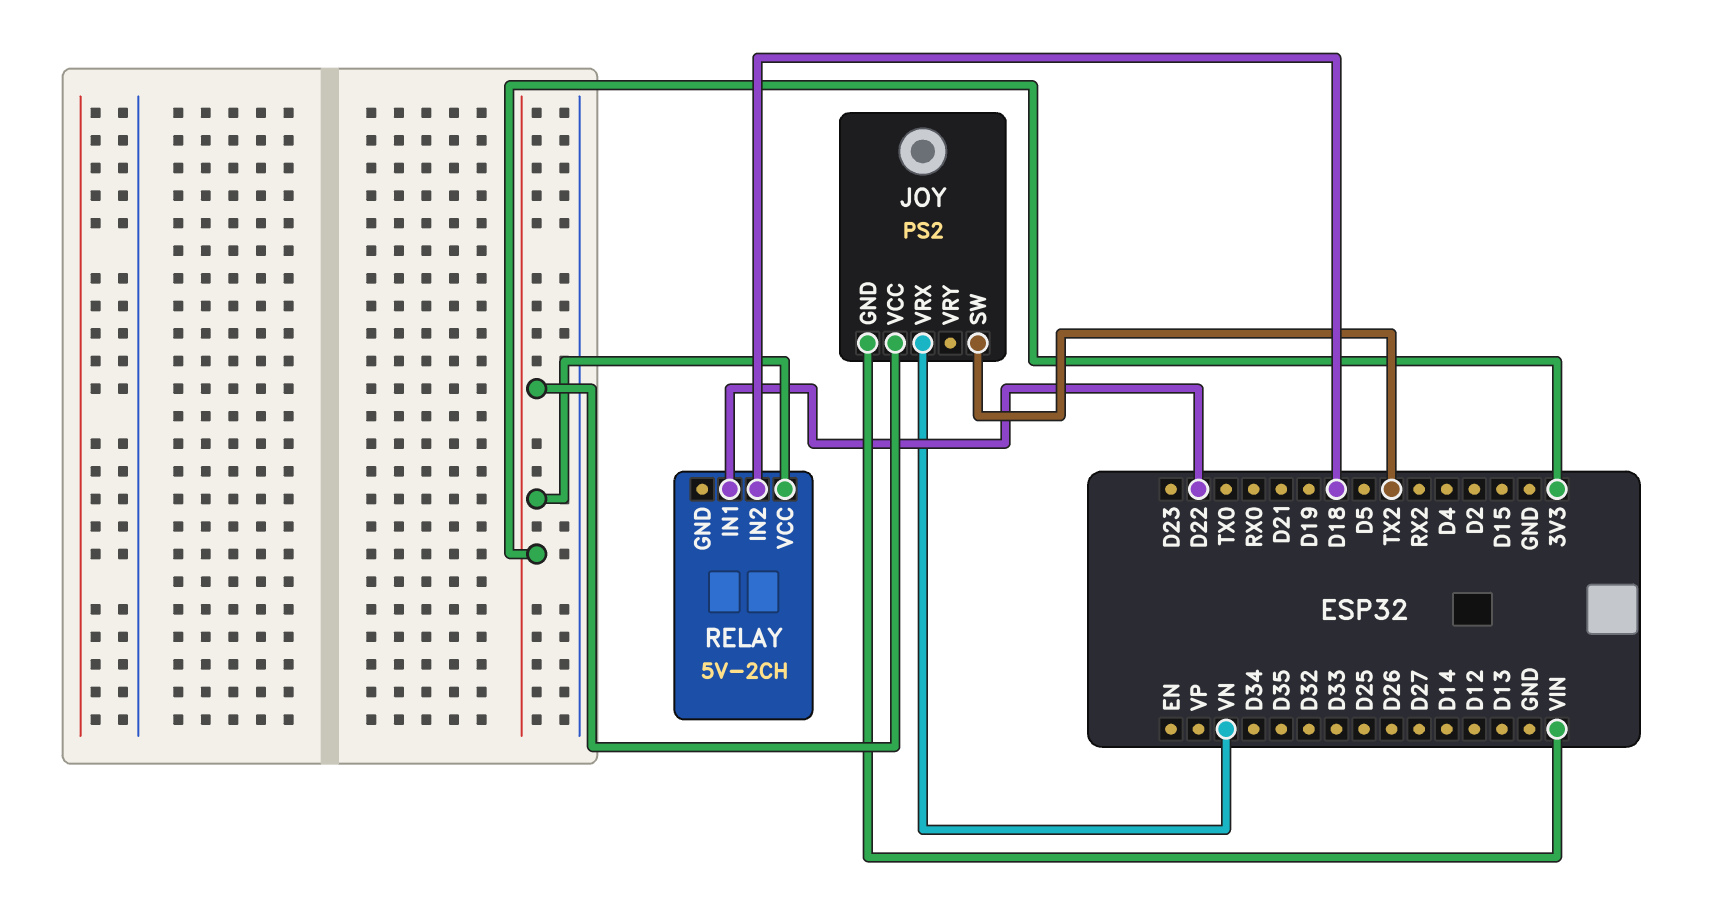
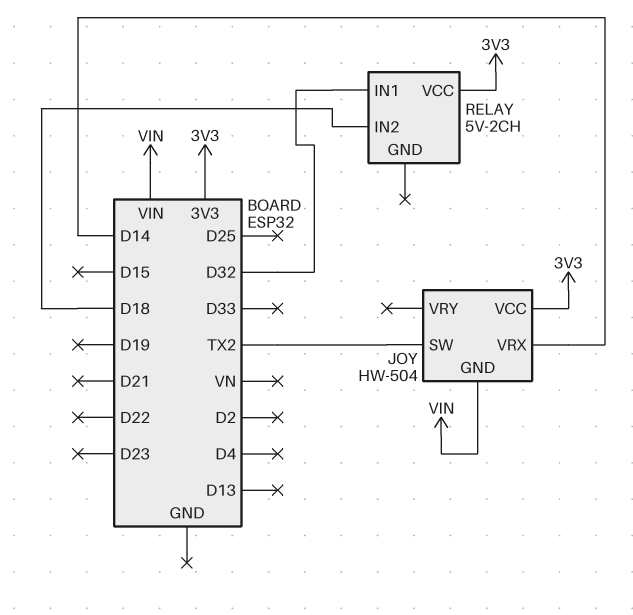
JOY: PS2 -> HW-504
JOY pin VRX: VN -> D14
RELAY pin IN1: D22 -> D32

